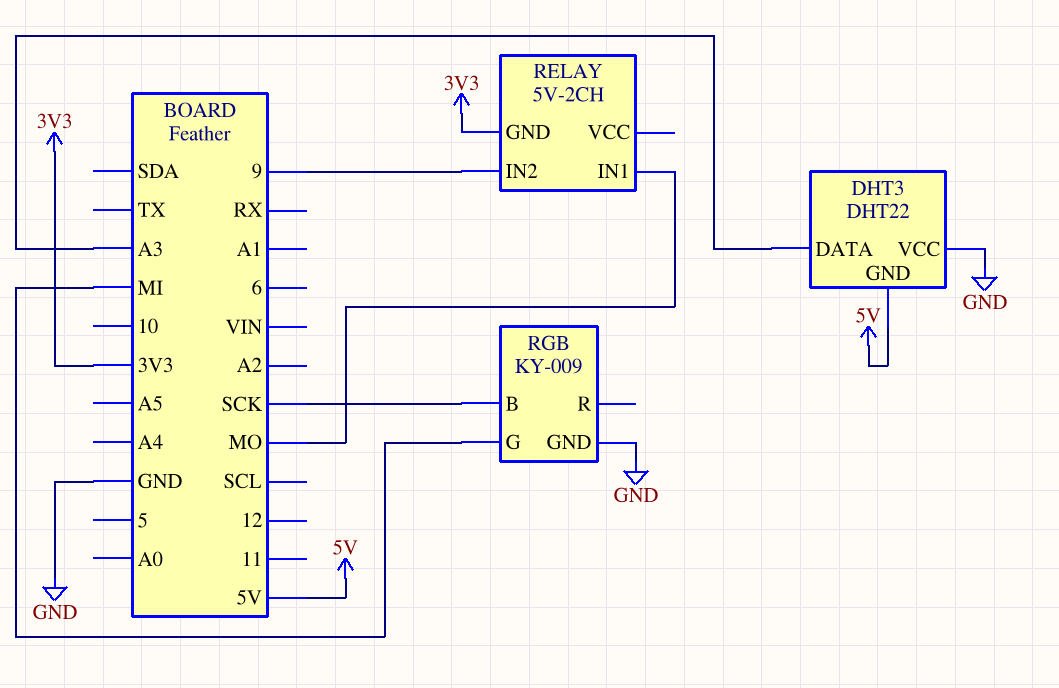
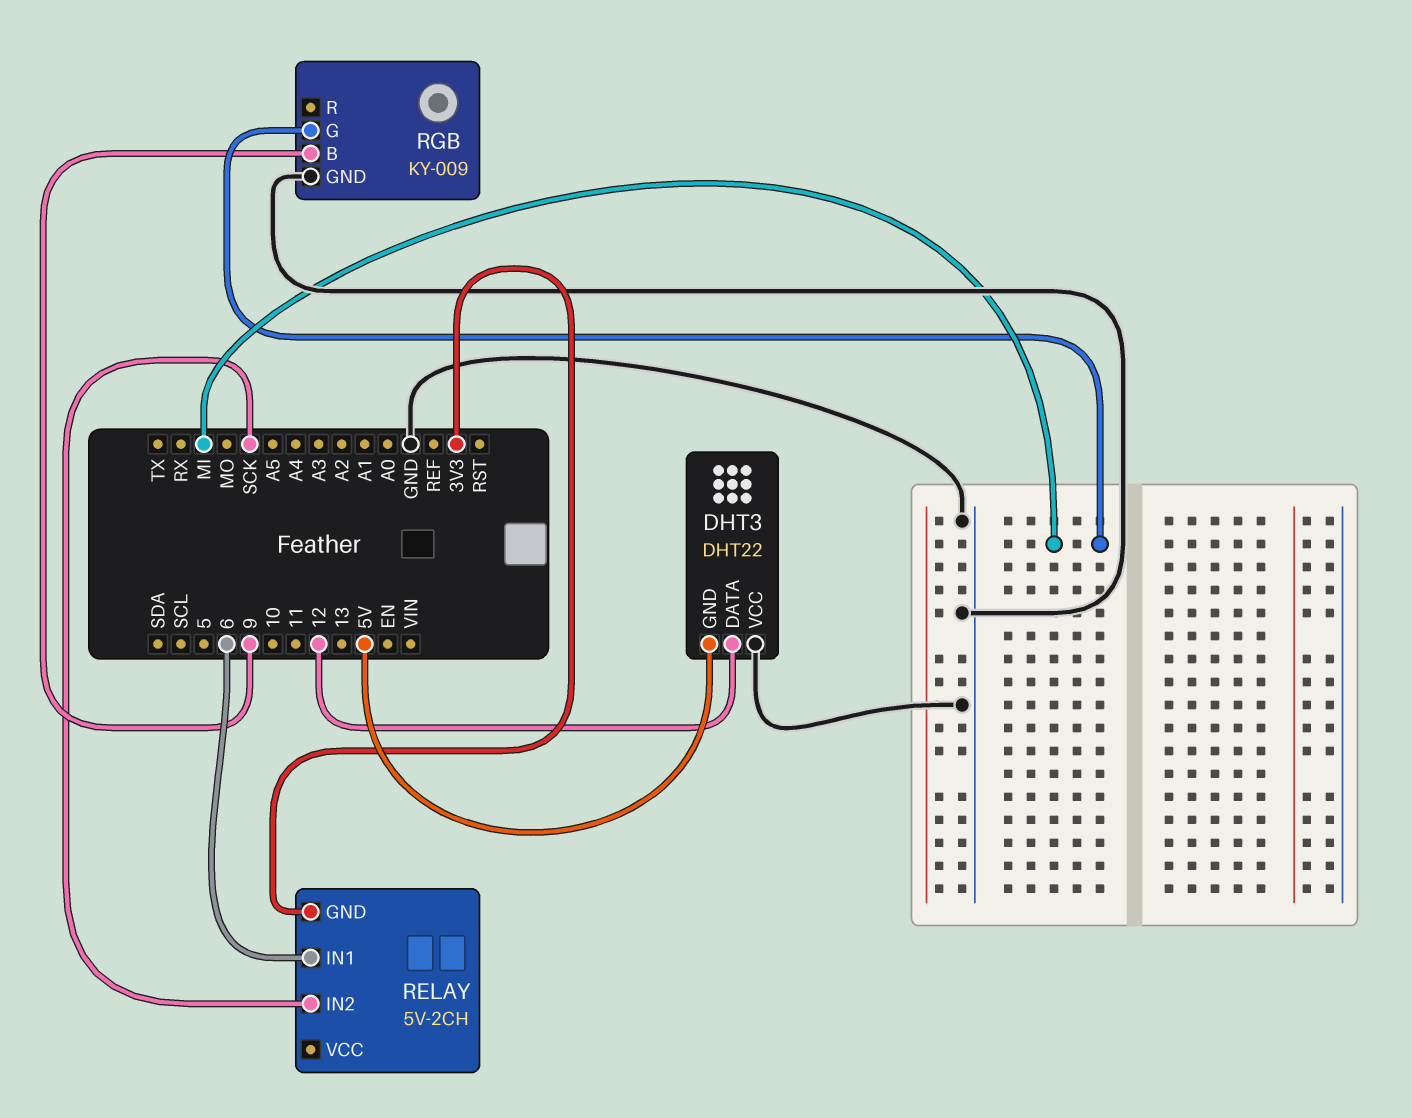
DHT3 pin DATA: A3 -> 12
RELAY pin IN1: MO -> 6
RELAY pin IN2: 9 -> SCK
RGB pin B: SCK -> 9

